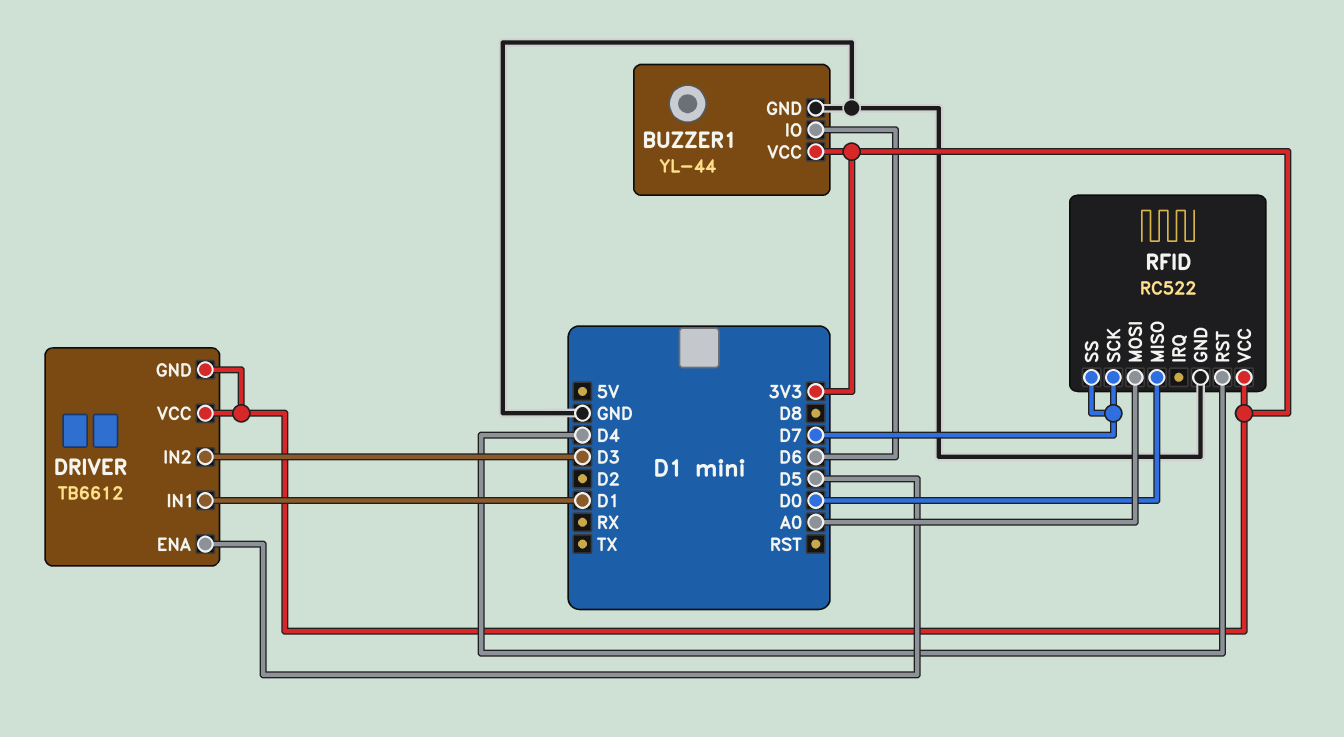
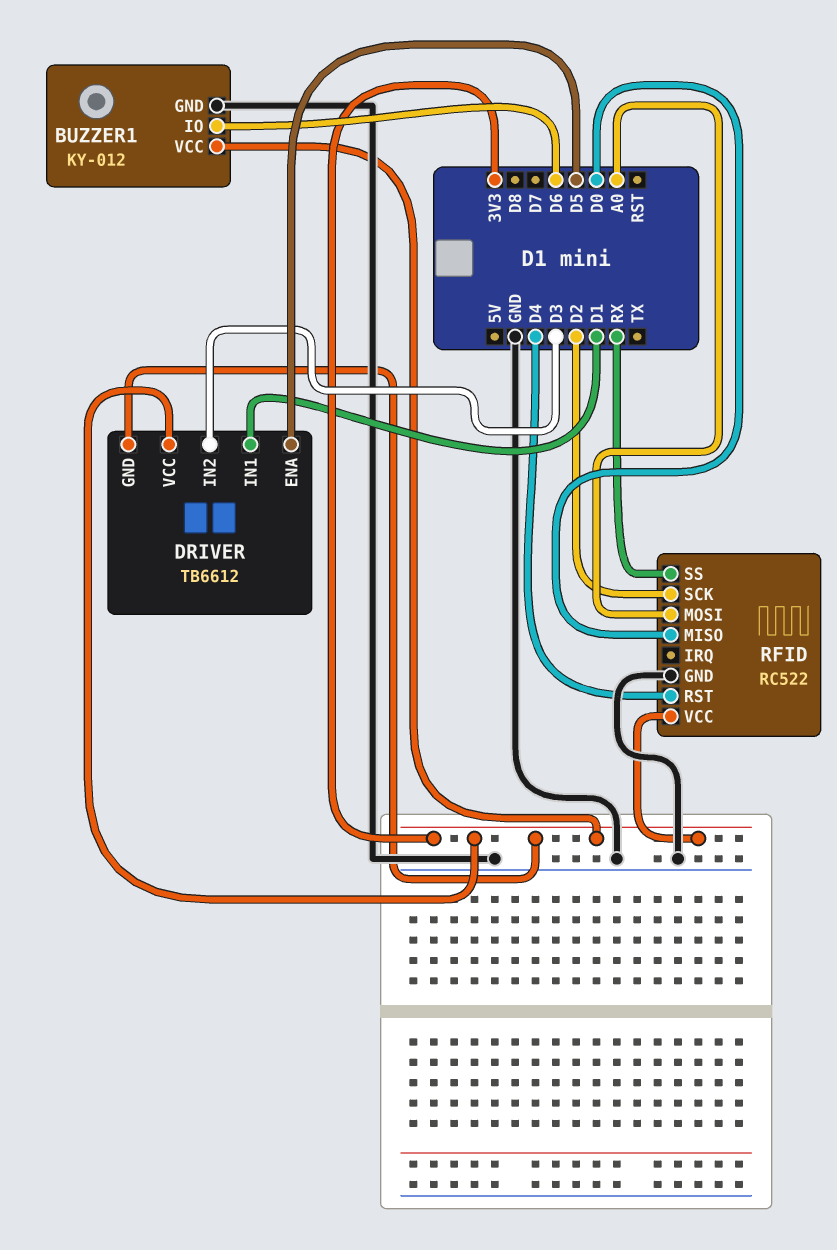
BUZZER1: YL-44 -> KY-012
RFID pin SCK: D7 -> D2
RFID pin SS: D7 -> RX

